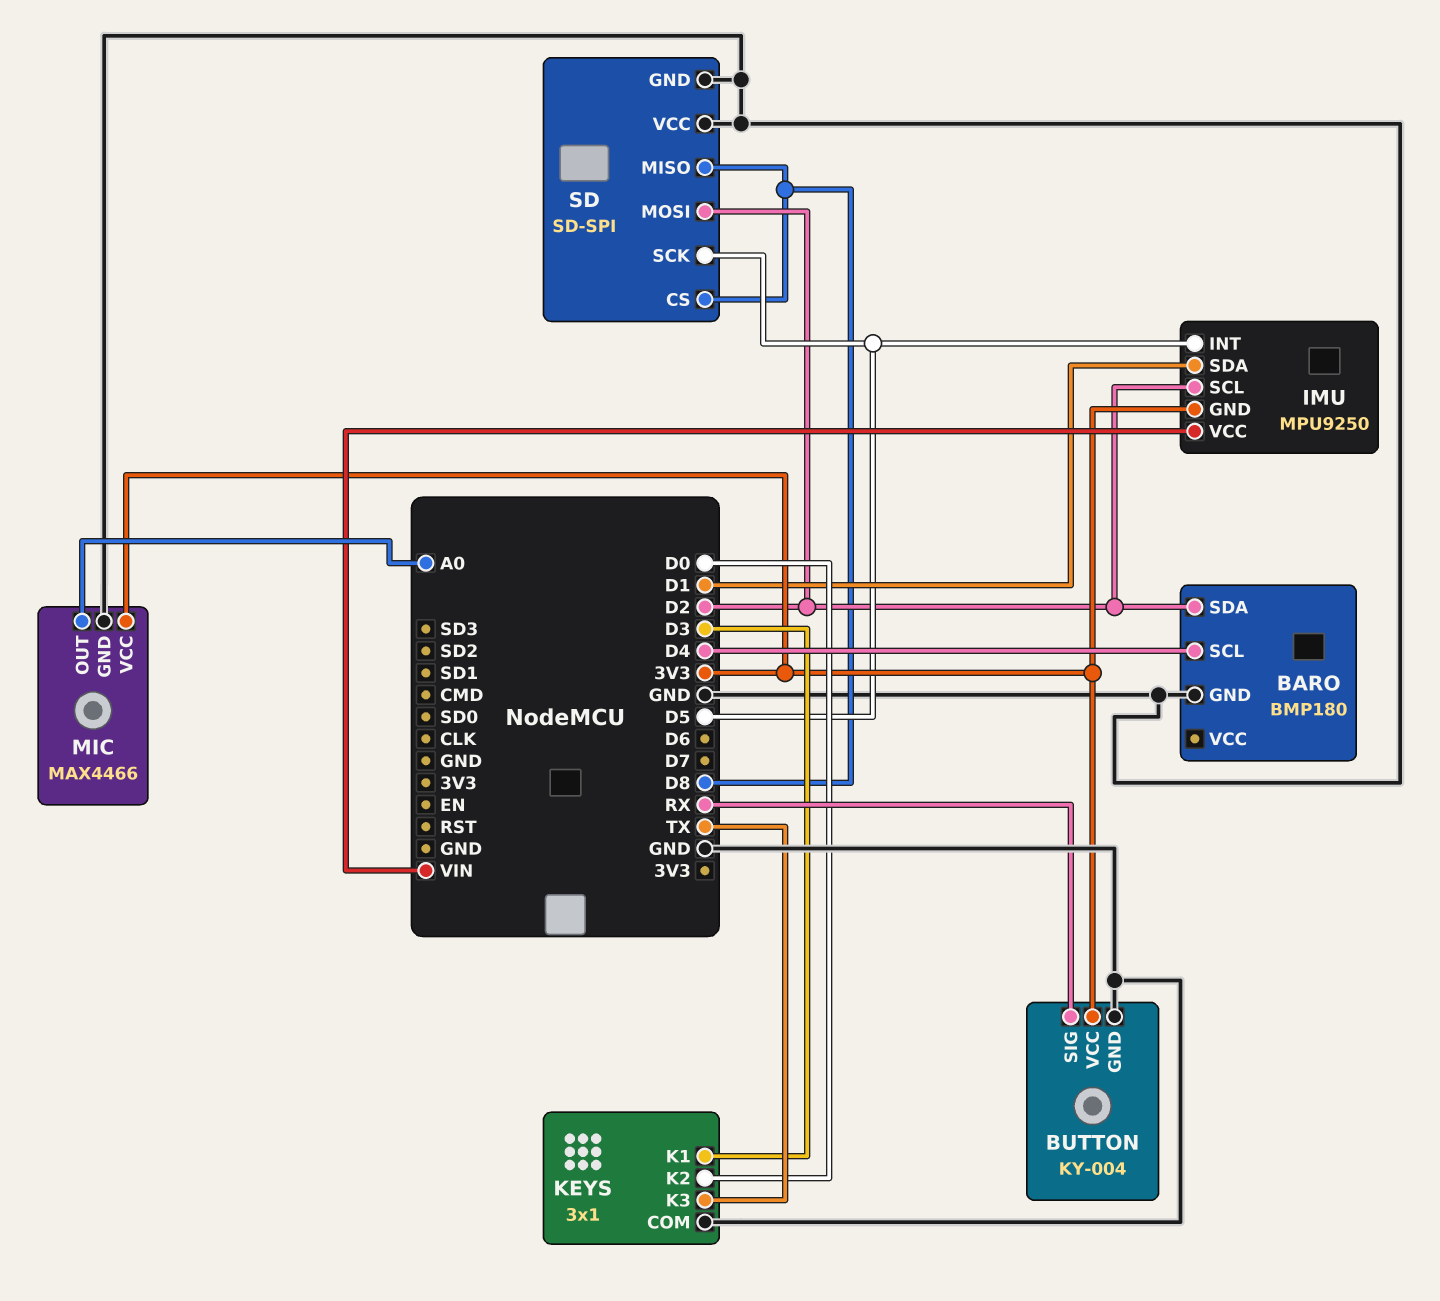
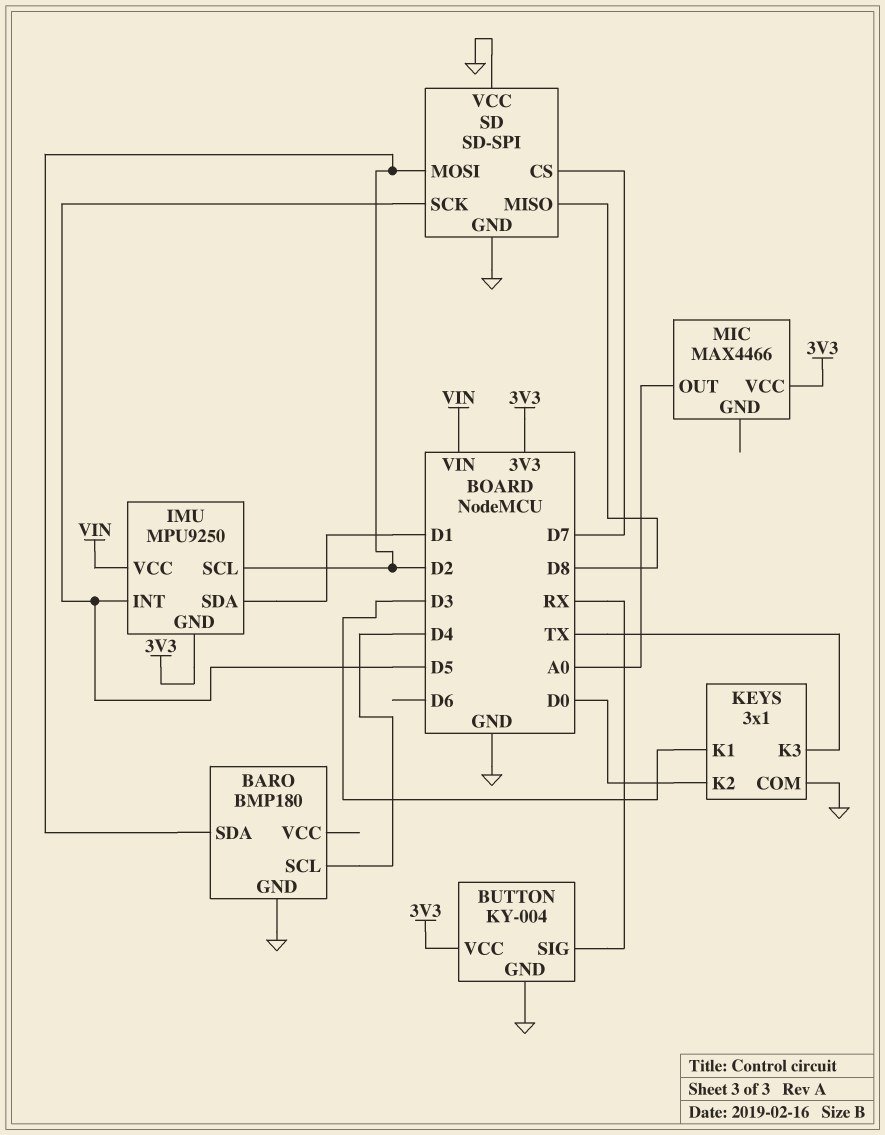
MIC pin GND: GND -> none
SD pin CS: D8 -> D7

